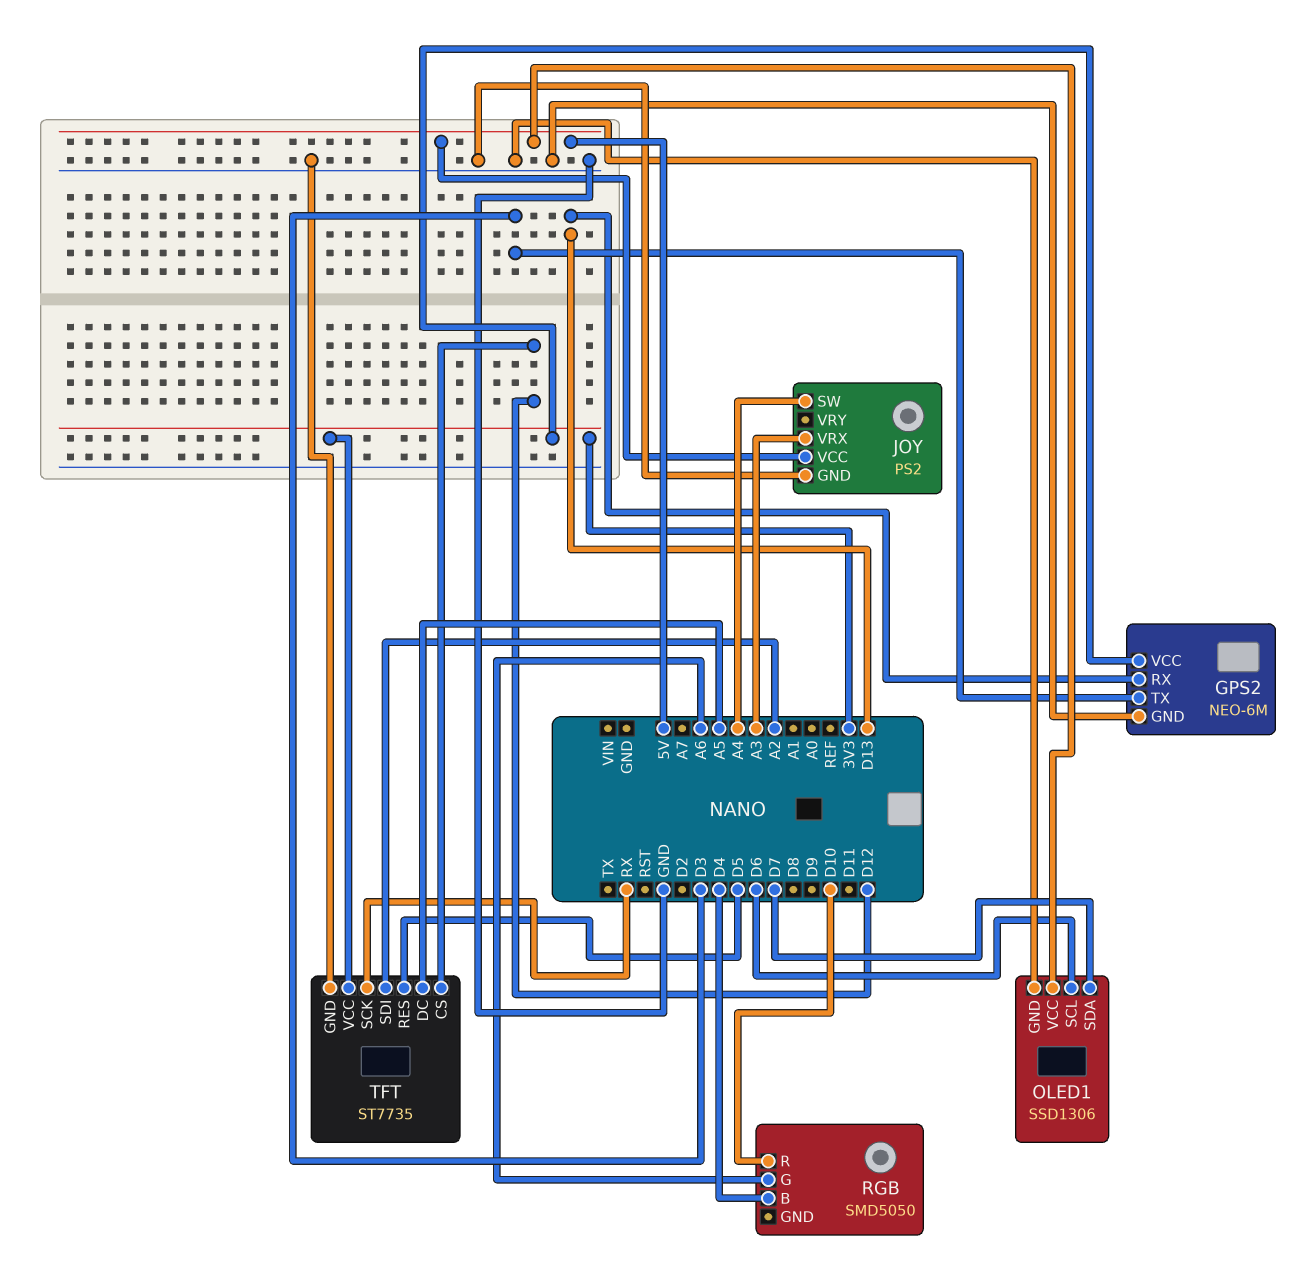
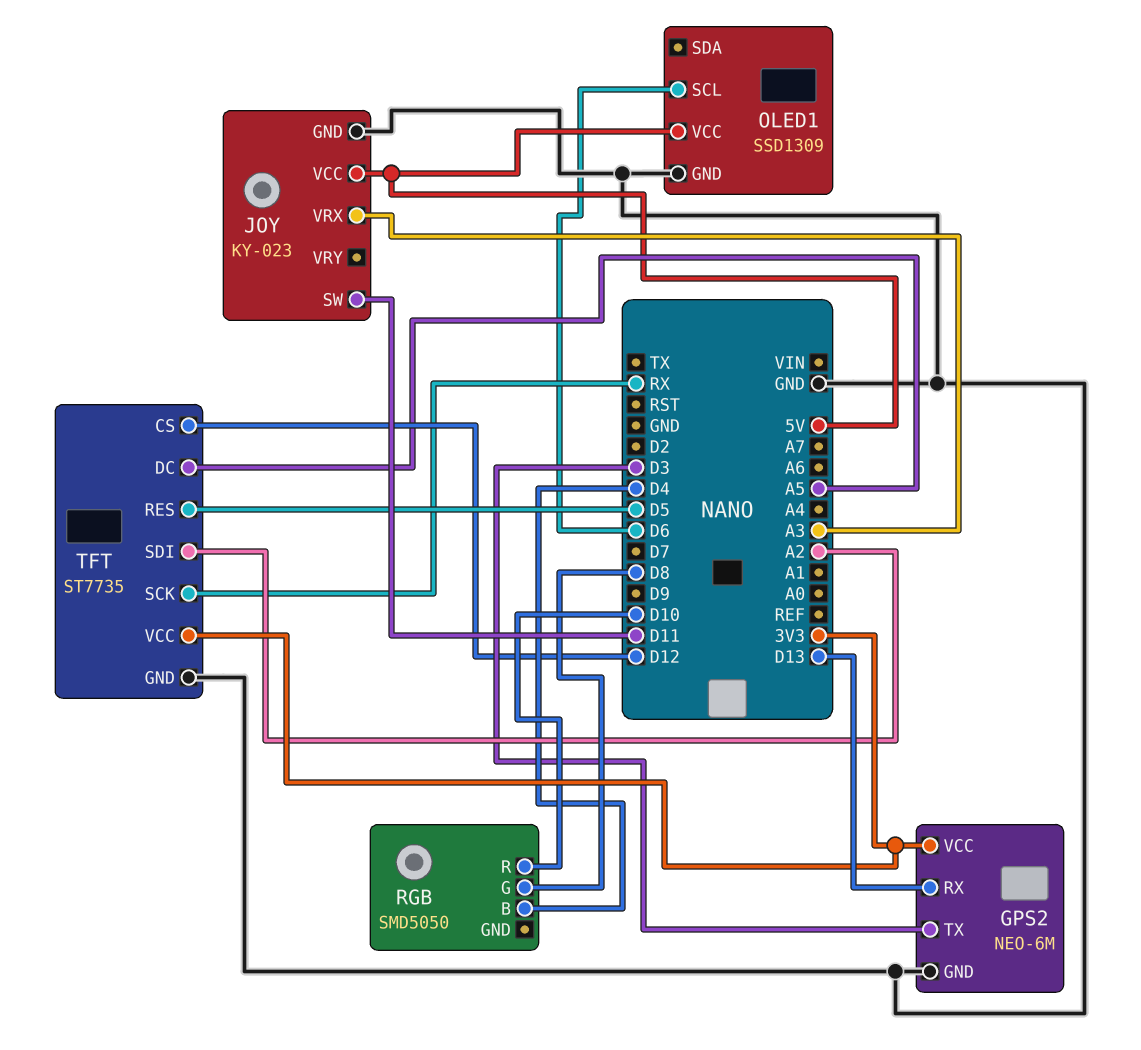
JOY: PS2 -> KY-023
JOY pin SW: A4 -> D11
OLED1: SSD1306 -> SSD1309
OLED1 pin SDA: D7 -> none
RGB pin G: A6 -> D8

